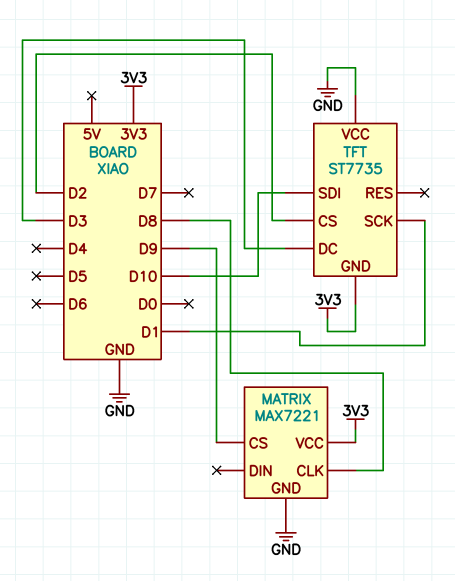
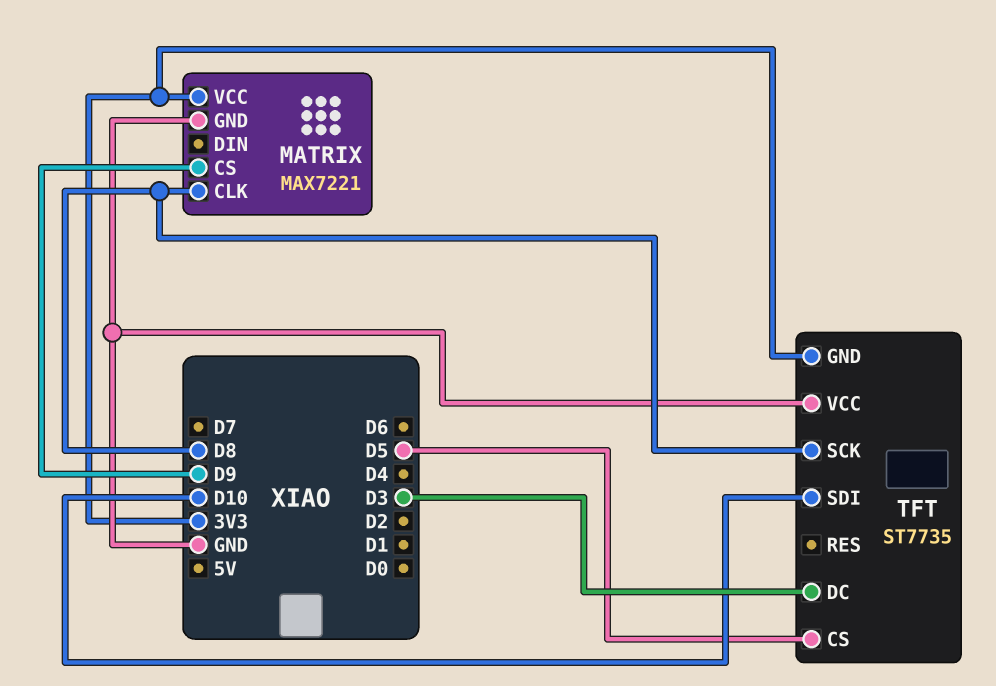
TFT pin CS: D2 -> D5
TFT pin SCK: D1 -> D8

